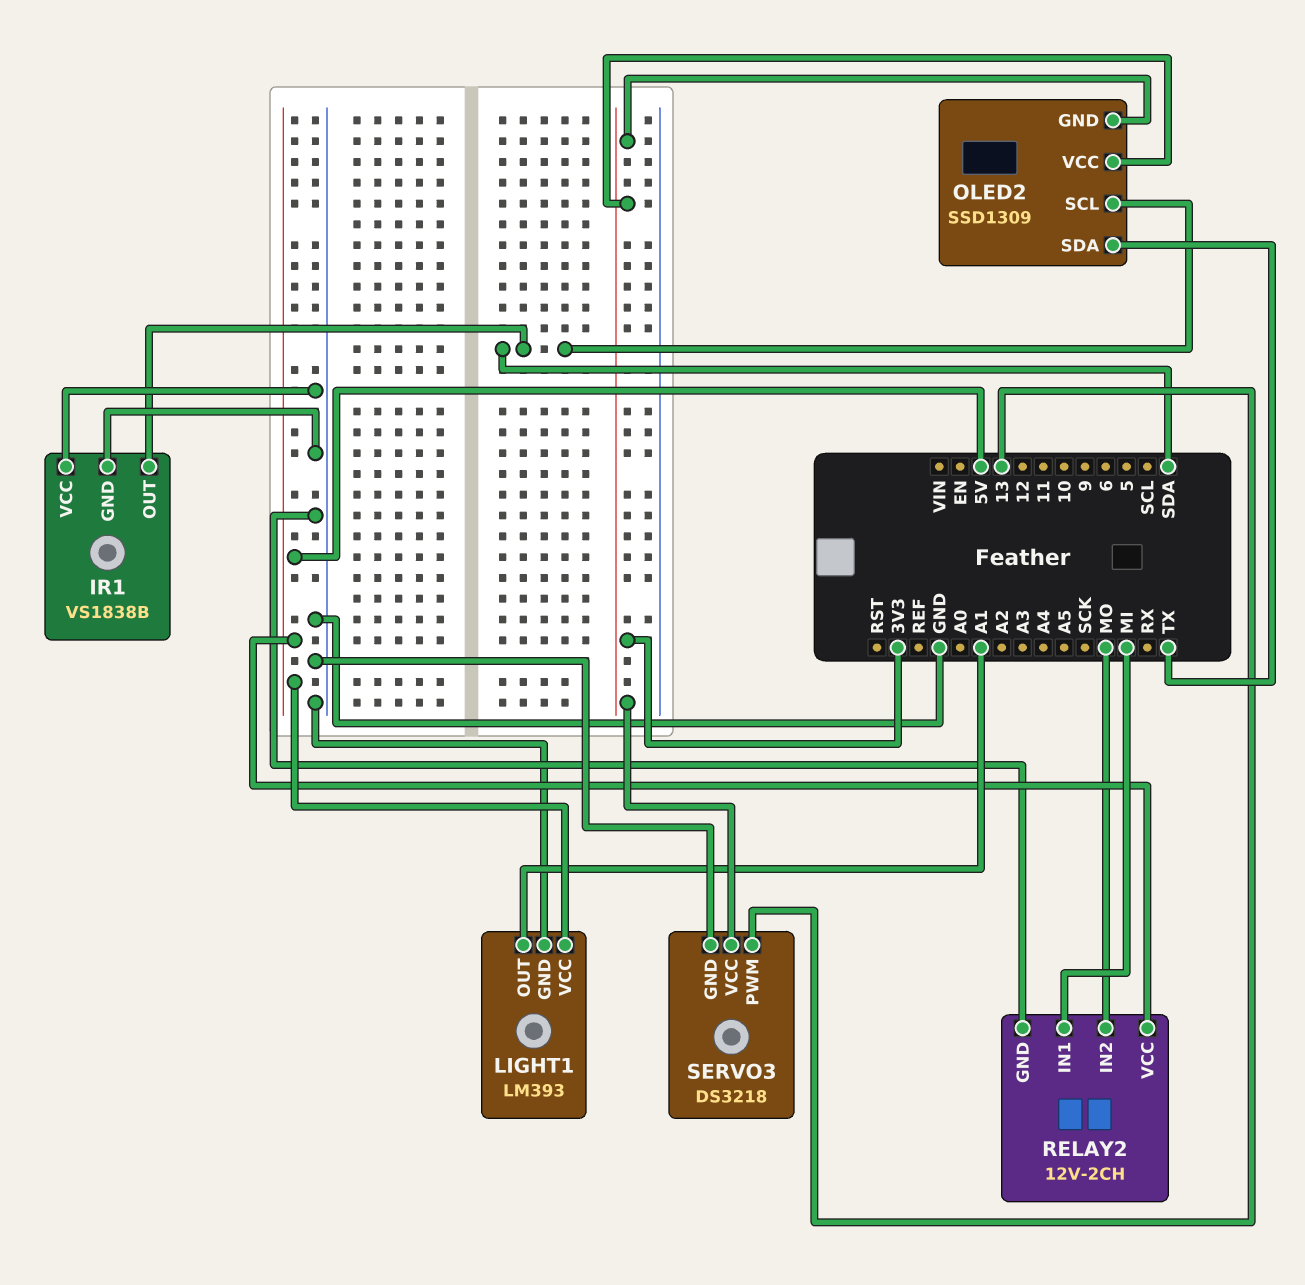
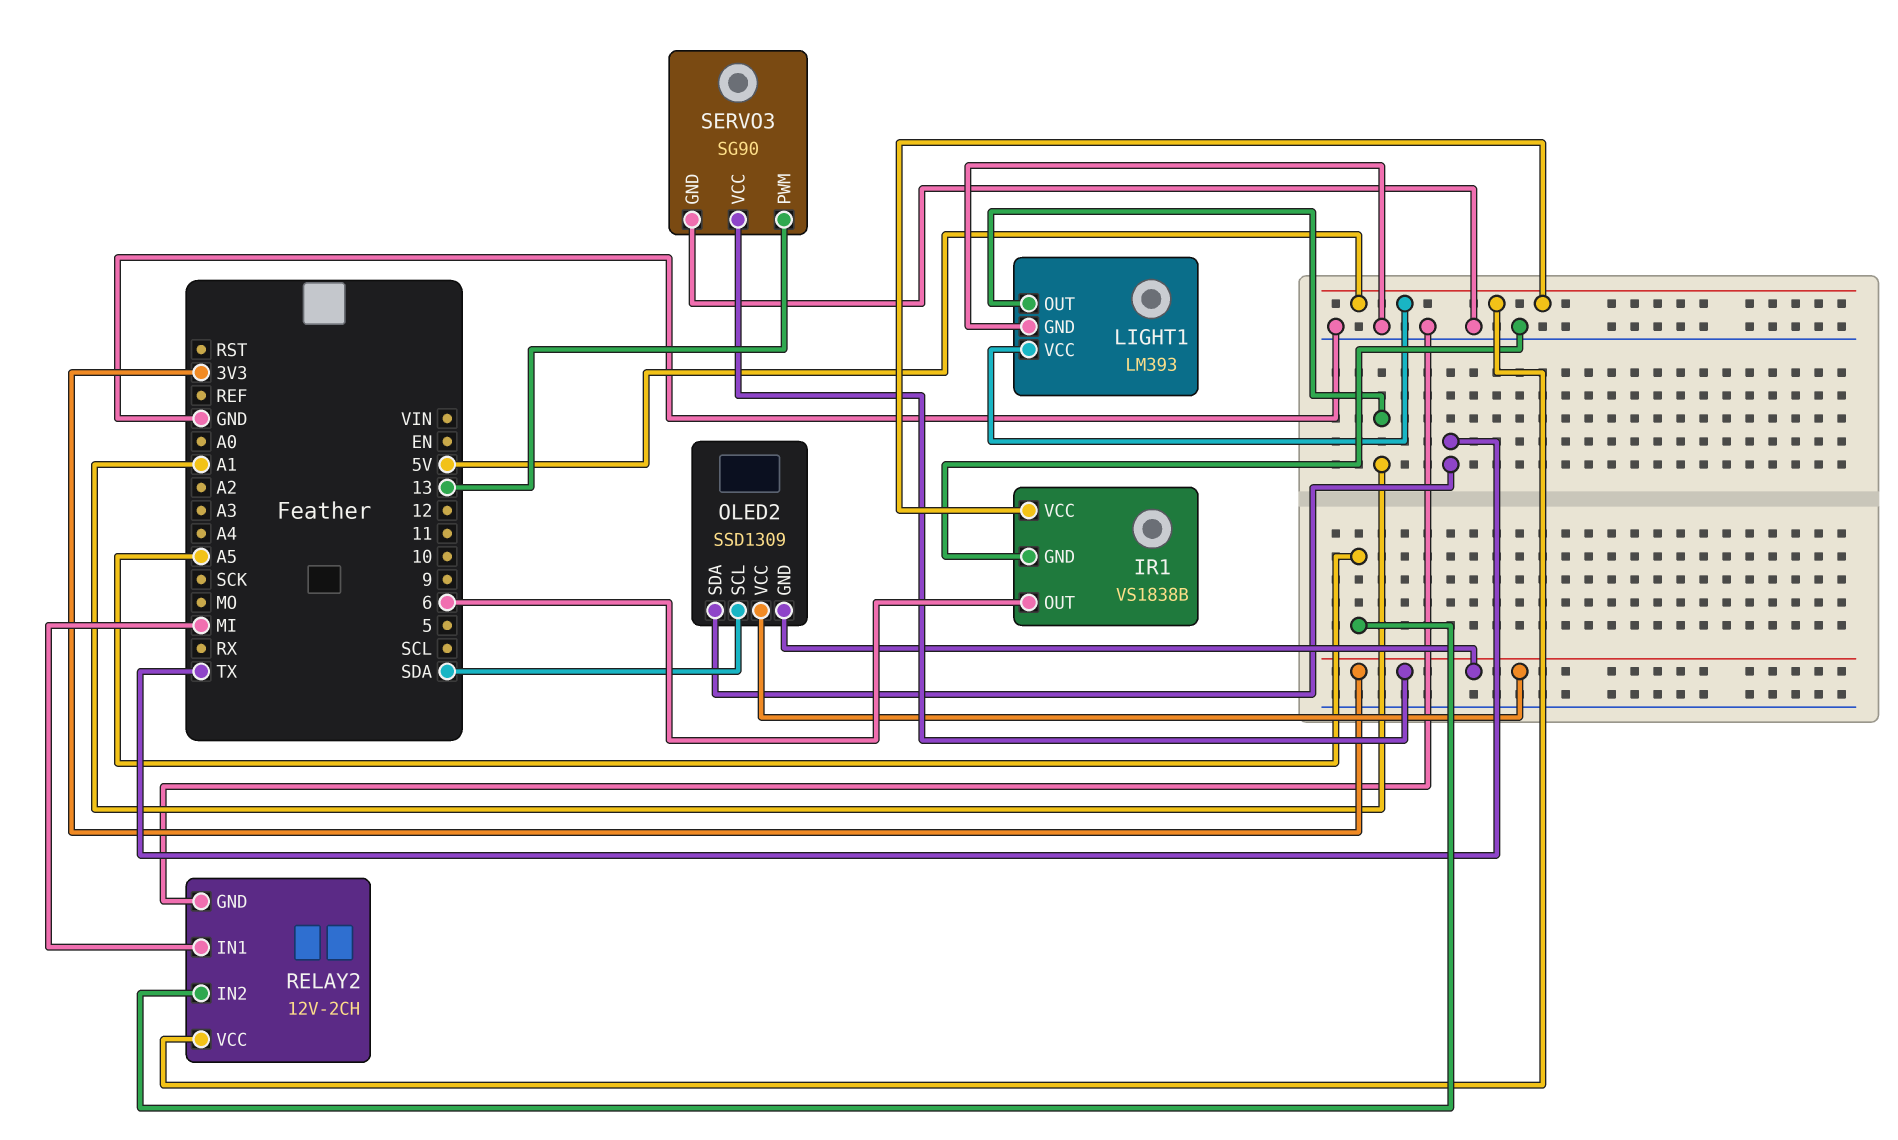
IR1 pin OUT: SDA -> 6
IR1 pin VCC: GND -> 5V
RELAY2 pin IN2: MO -> A5
SERVO3: DS3218 -> SG90

